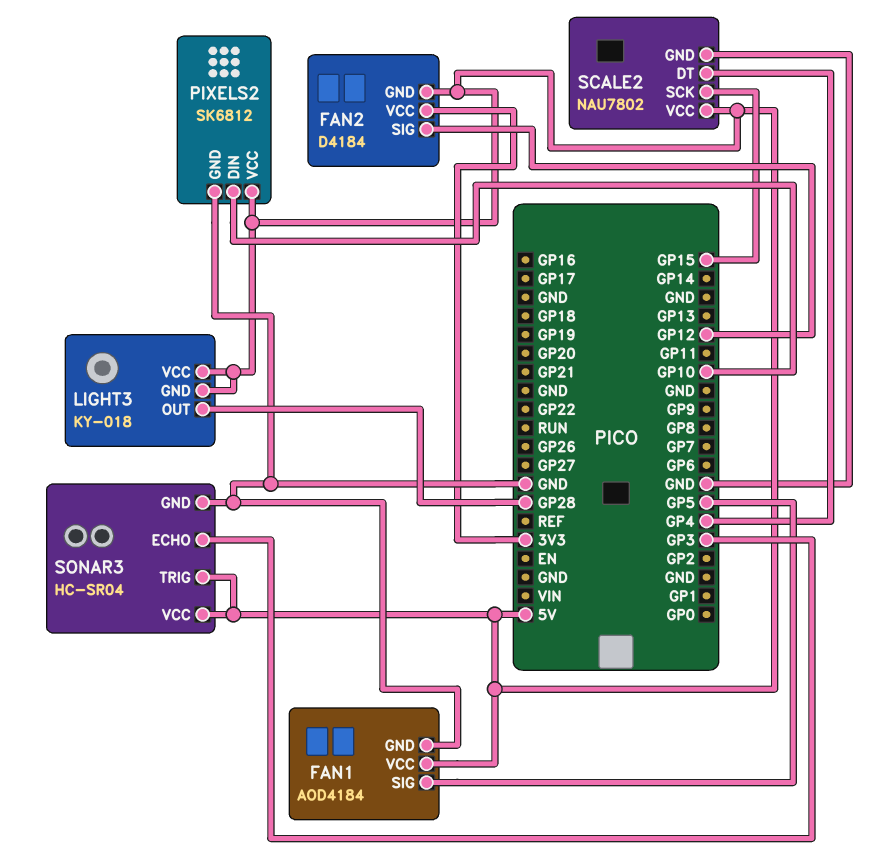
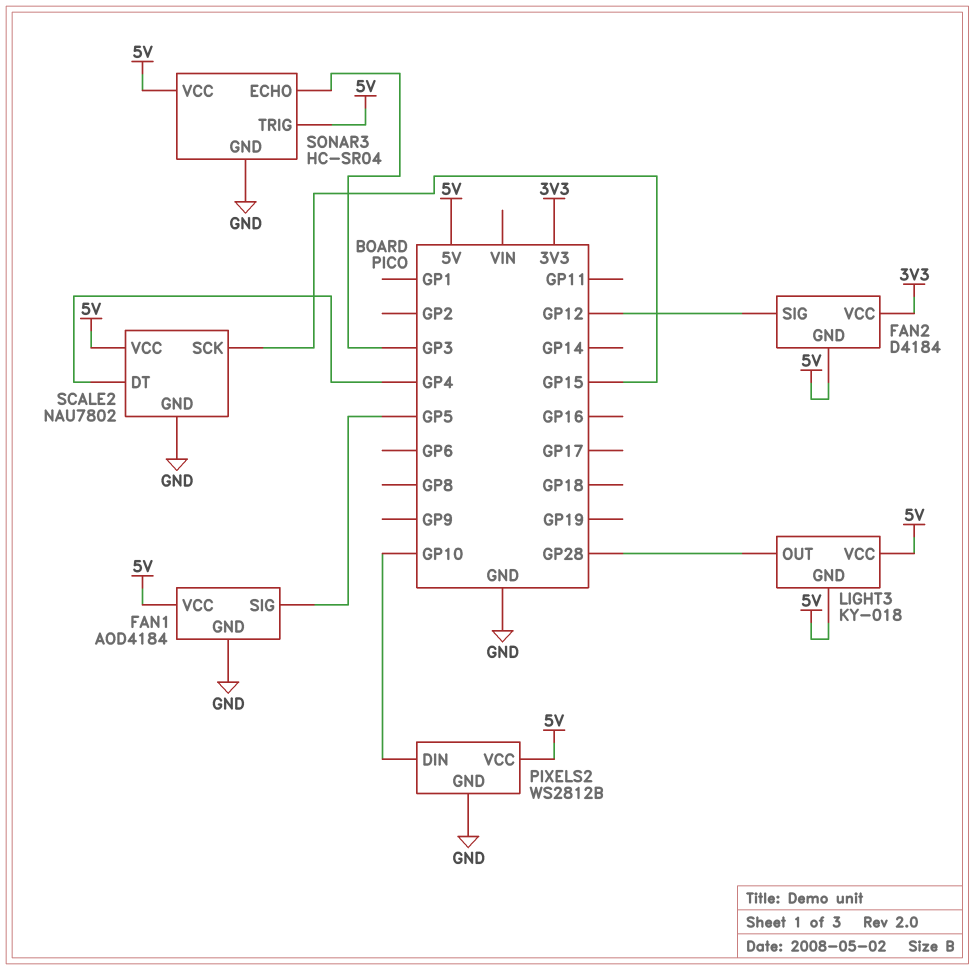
PIXELS2: SK6812 -> WS2812B

